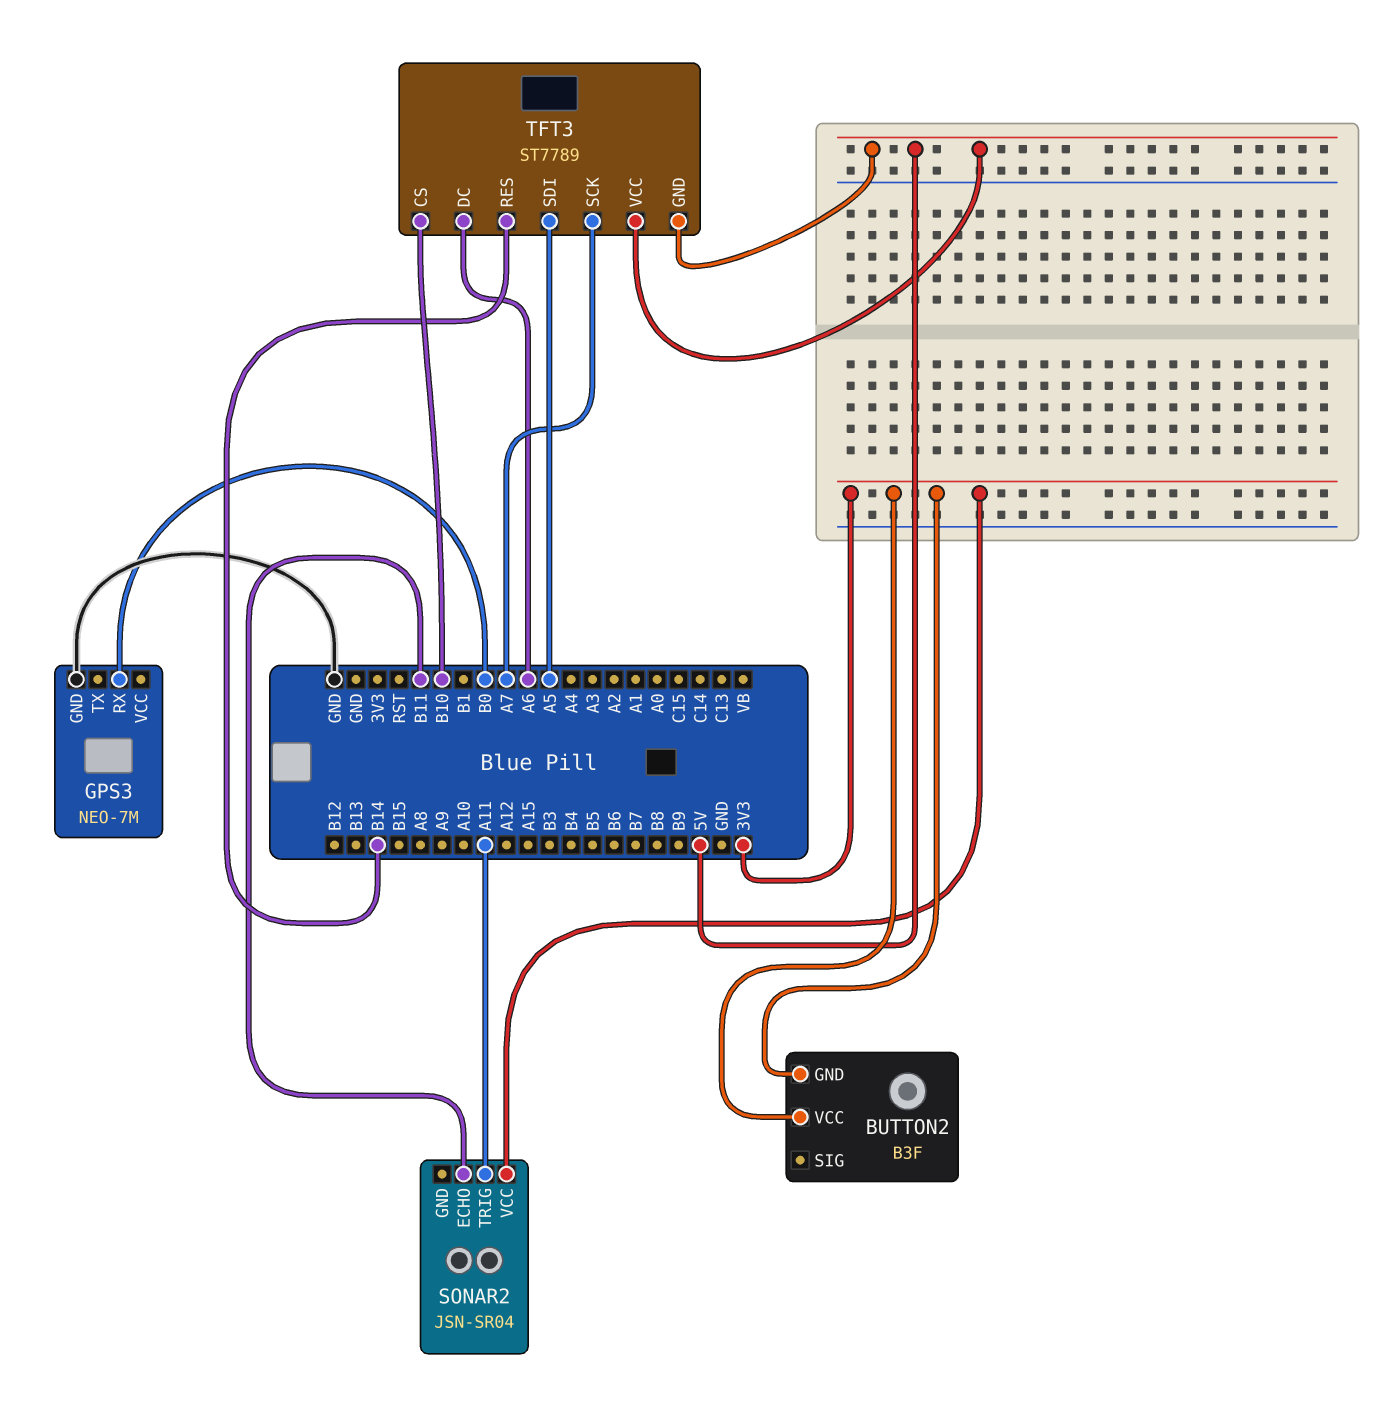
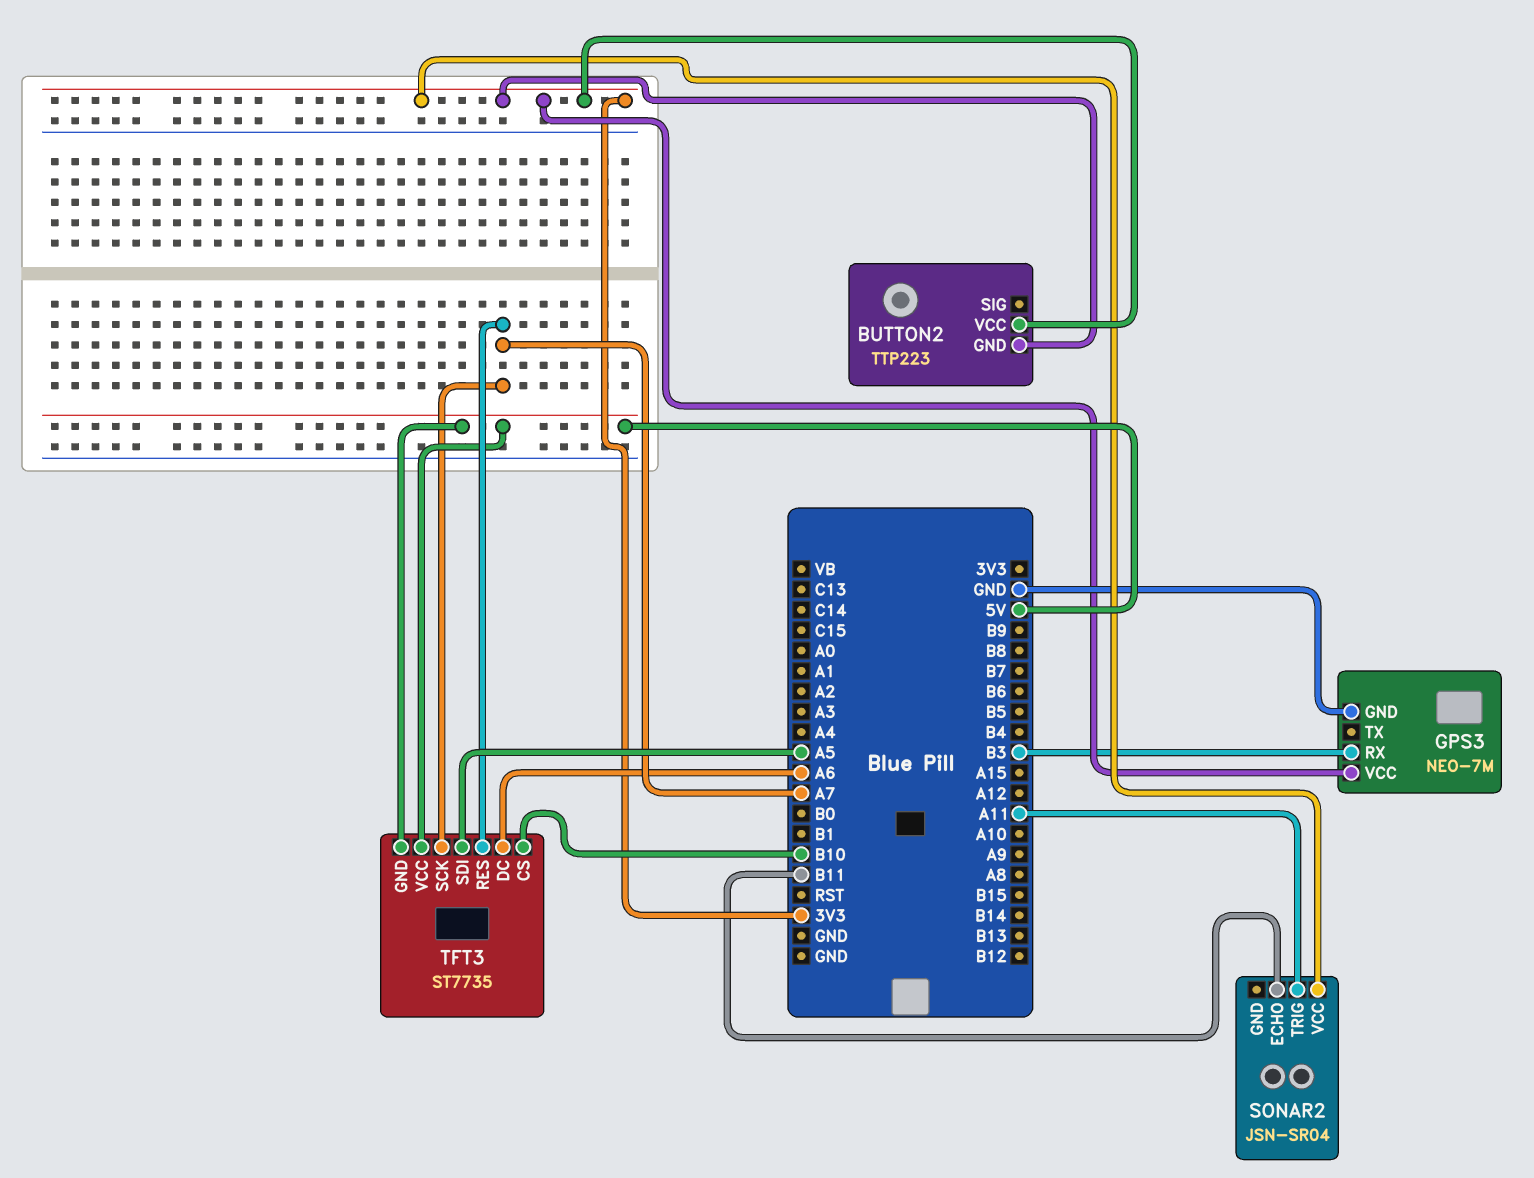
BUTTON2: B3F -> TTP223
GPS3 pin RX: B0 -> B3
GPS3 pin VCC: none -> 3V3
TFT3: ST7789 -> ST7735
TFT3 pin RES: B14 -> A7

